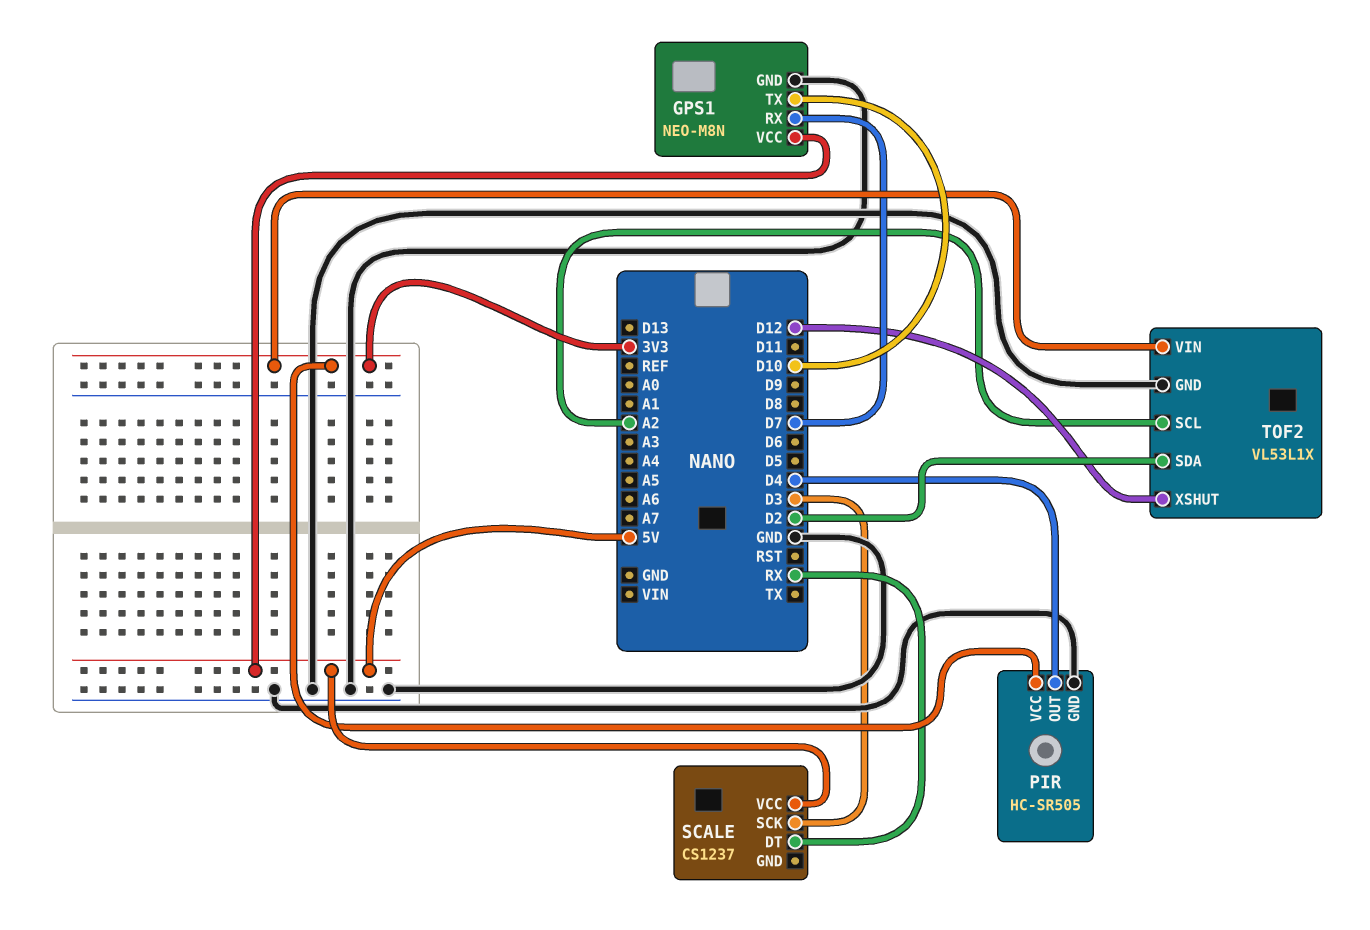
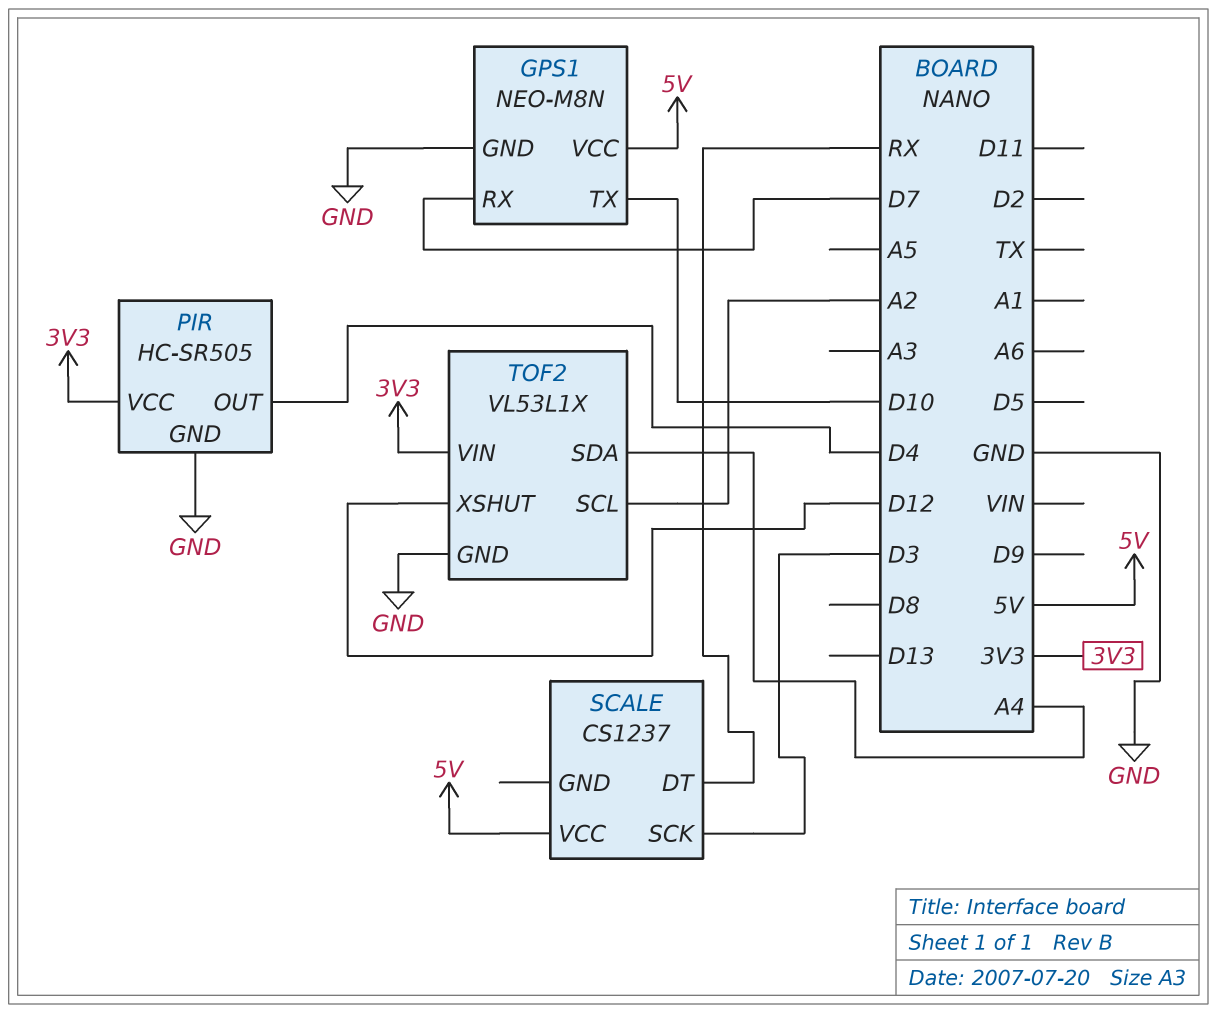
TOF2 pin SDA: D2 -> A4

